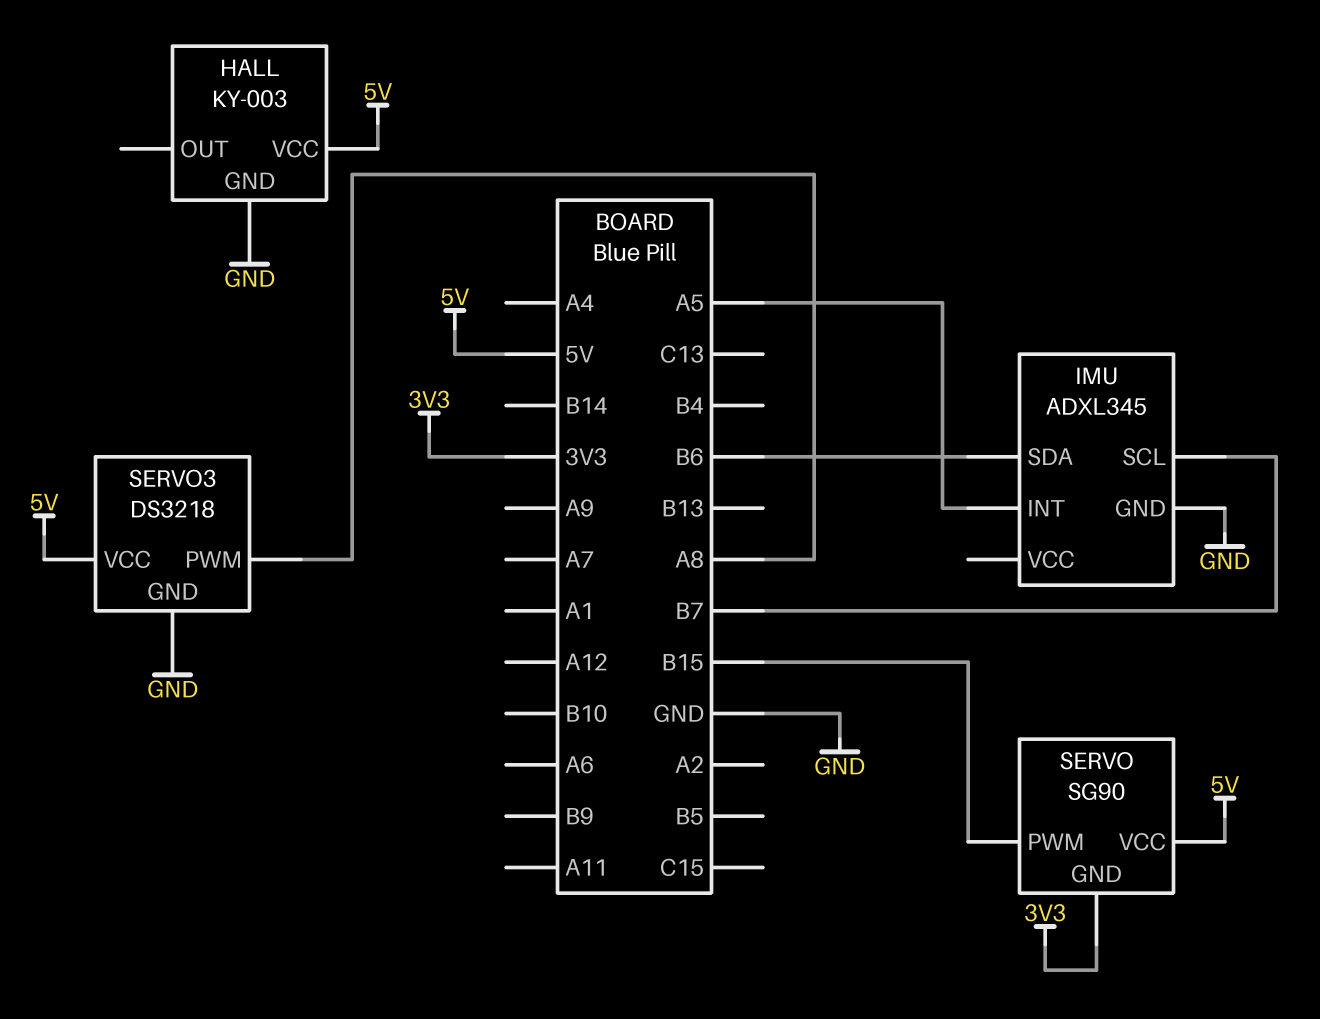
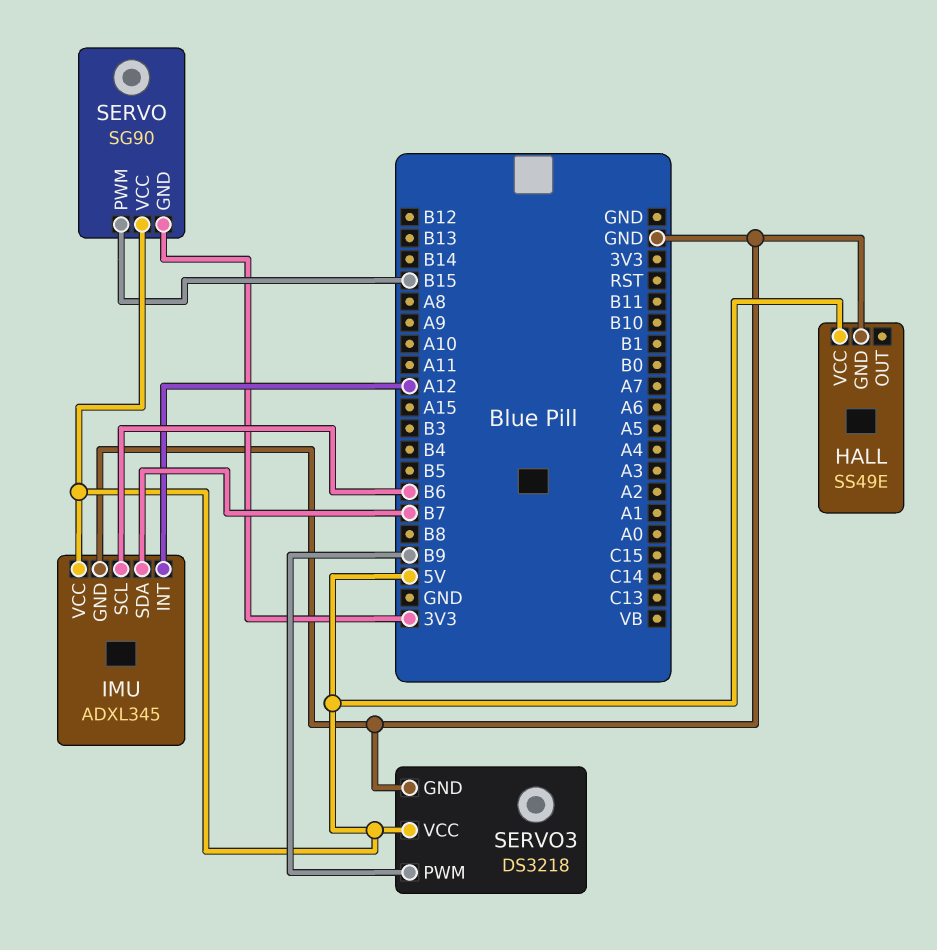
HALL: KY-003 -> SS49E
IMU pin INT: A5 -> A12
IMU pin SCL: B7 -> B6
IMU pin SDA: B6 -> B7
IMU pin VCC: none -> 5V
SERVO3 pin PWM: A8 -> B9

